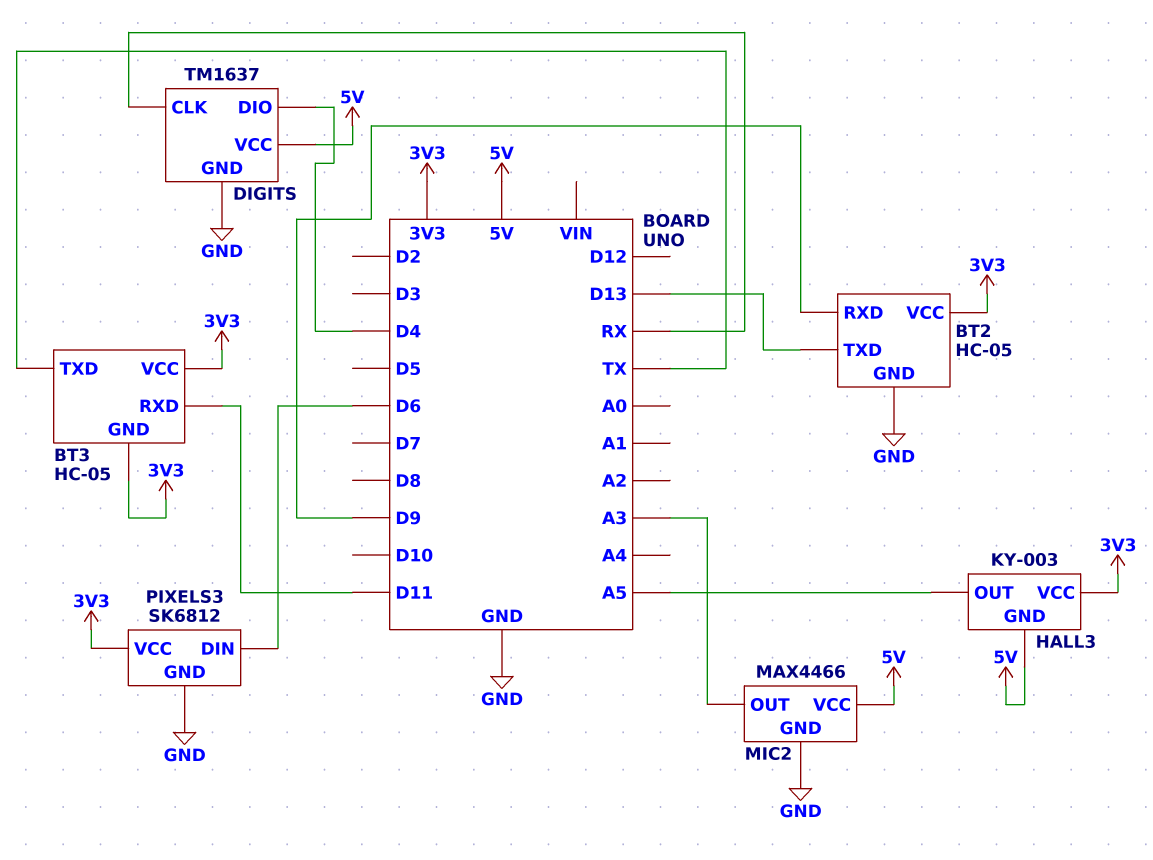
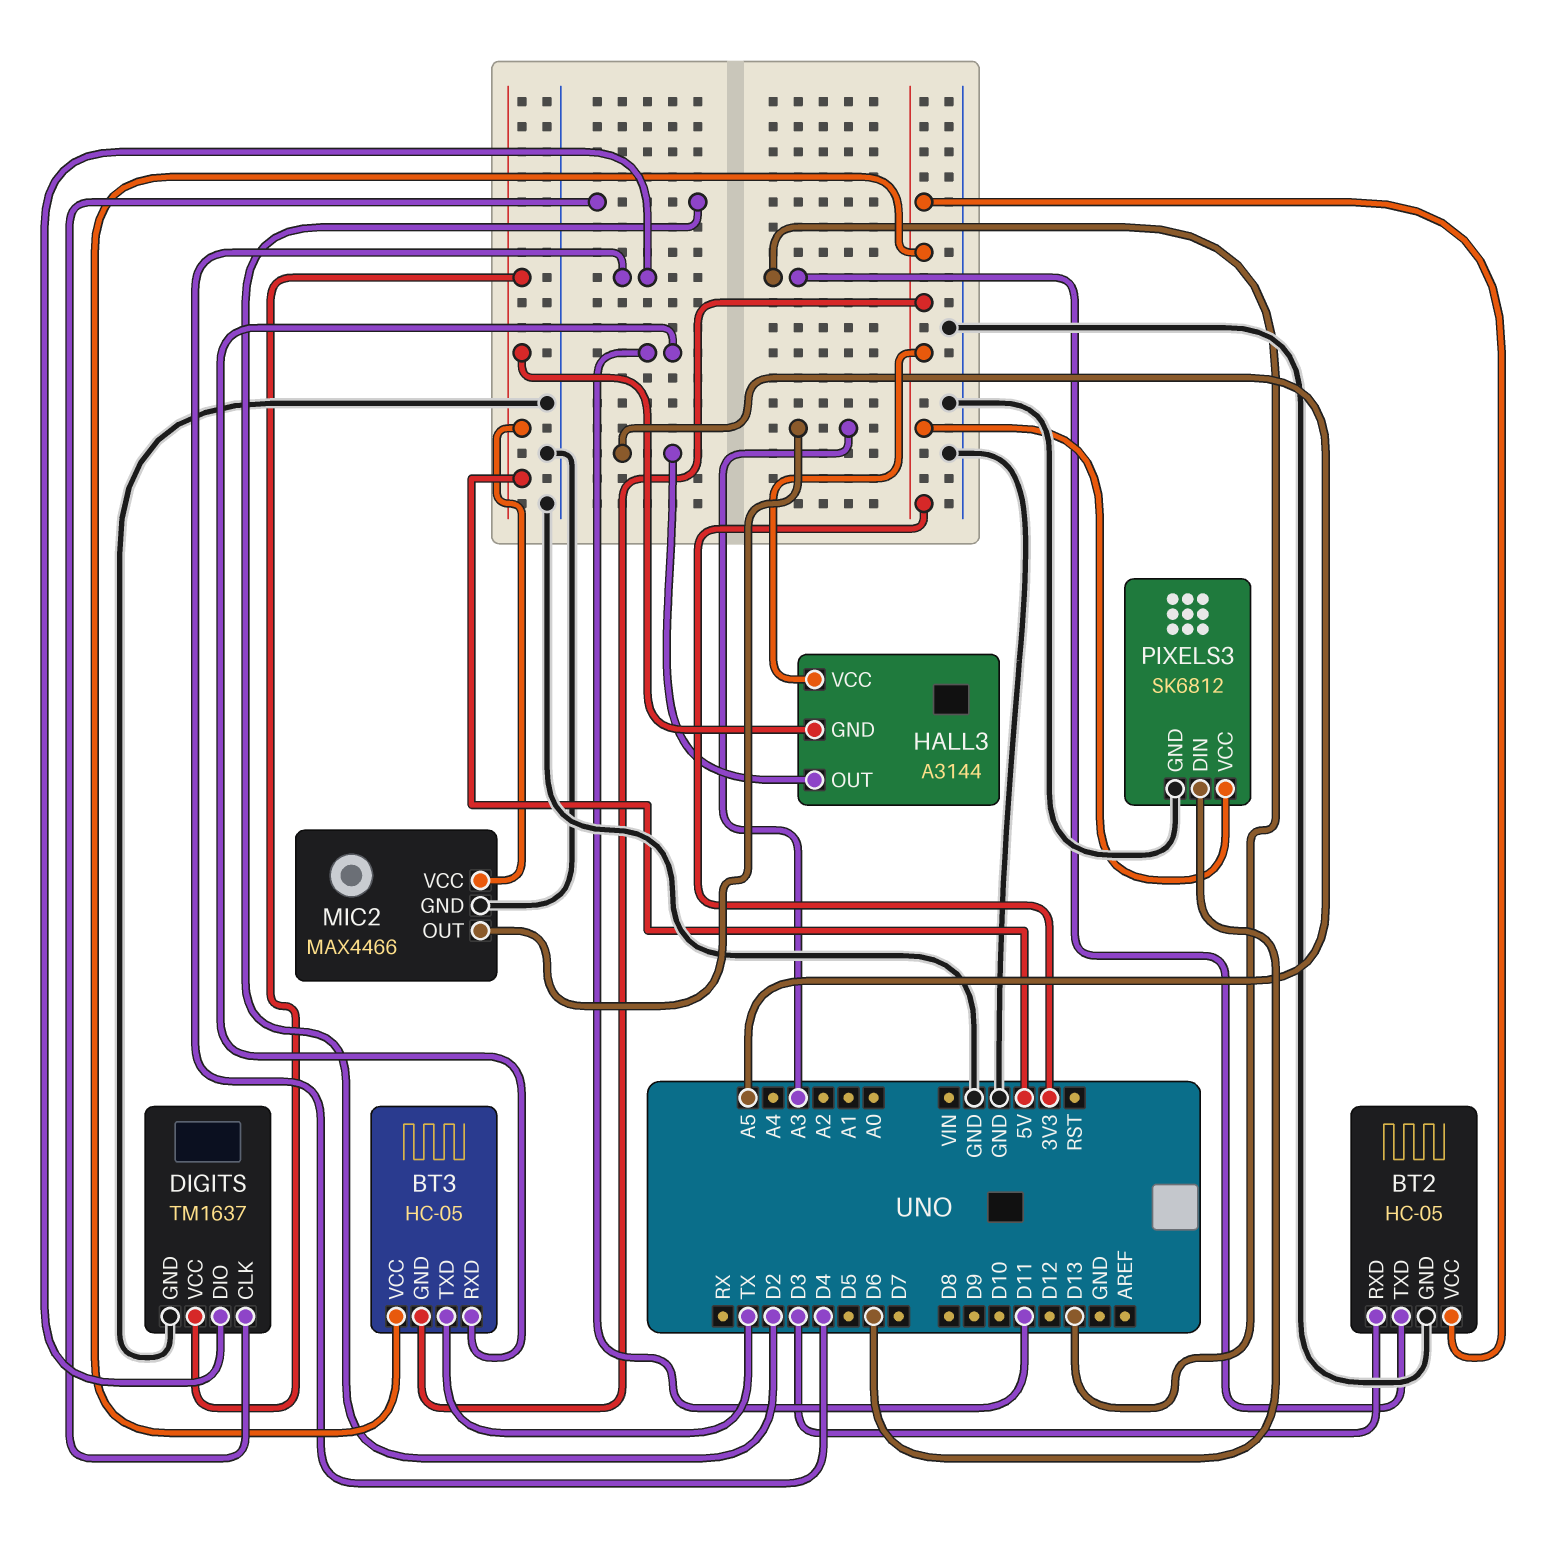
BT2 pin RXD: D9 -> D3
DIGITS pin CLK: RX -> D2
HALL3: KY-003 -> A3144

